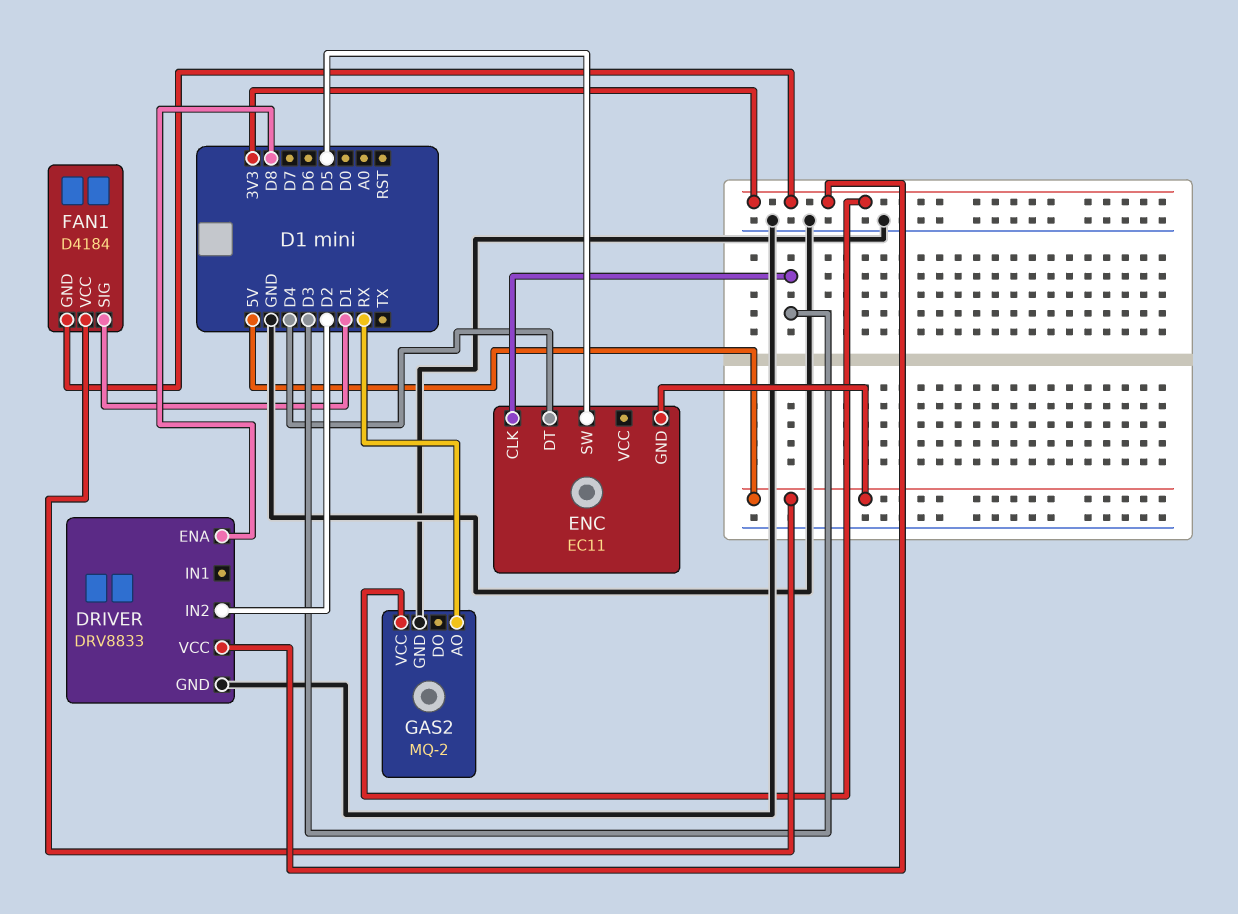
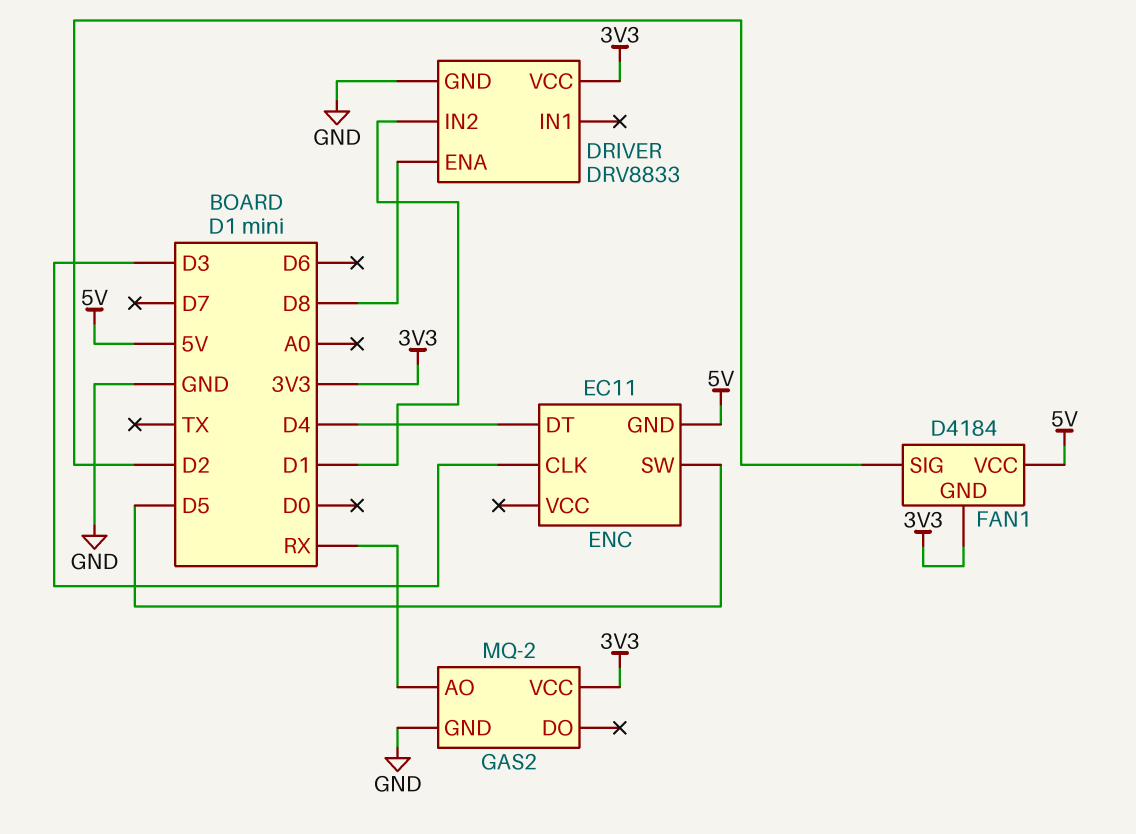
DRIVER pin IN2: D2 -> D1
FAN1 pin SIG: D1 -> D2

